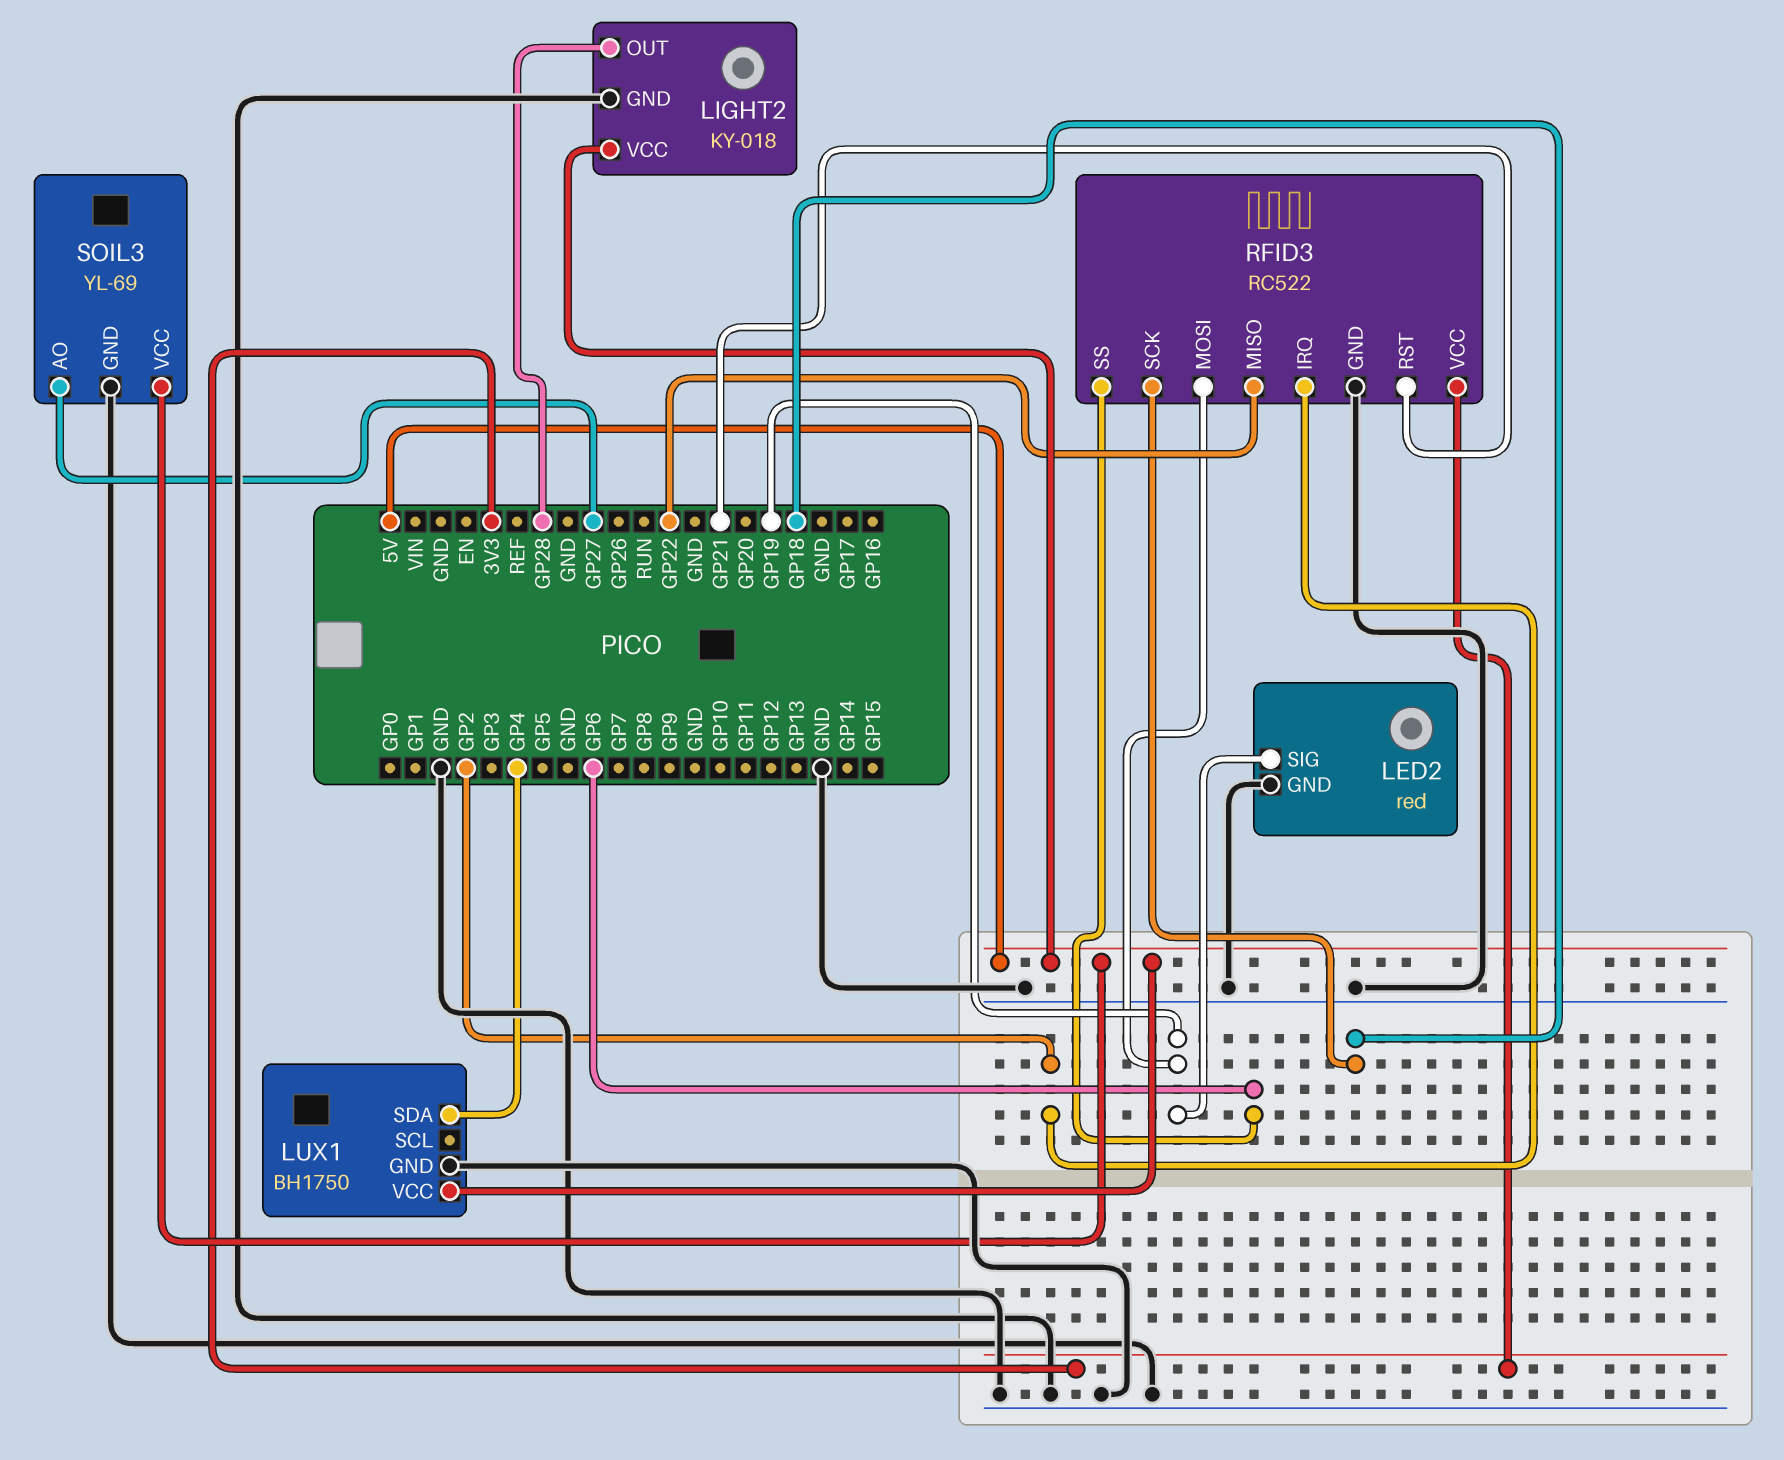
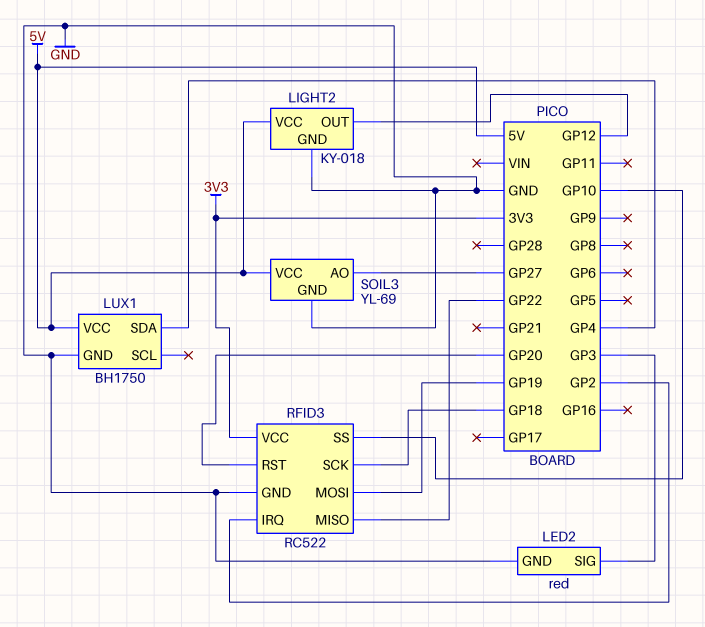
LED2 pin SIG: GP19 -> GP3
LIGHT2 pin OUT: GP28 -> GP12
RFID3 pin RST: GP21 -> GP20
RFID3 pin SS: GP6 -> GP10

